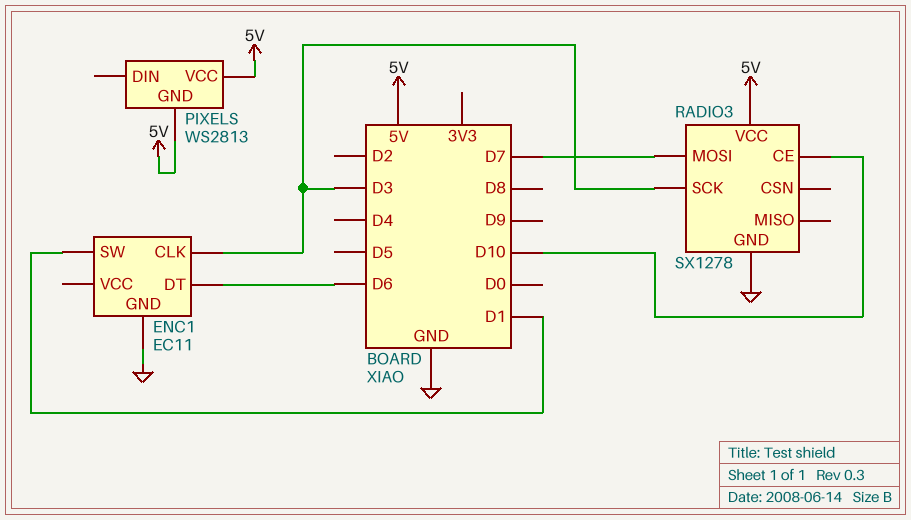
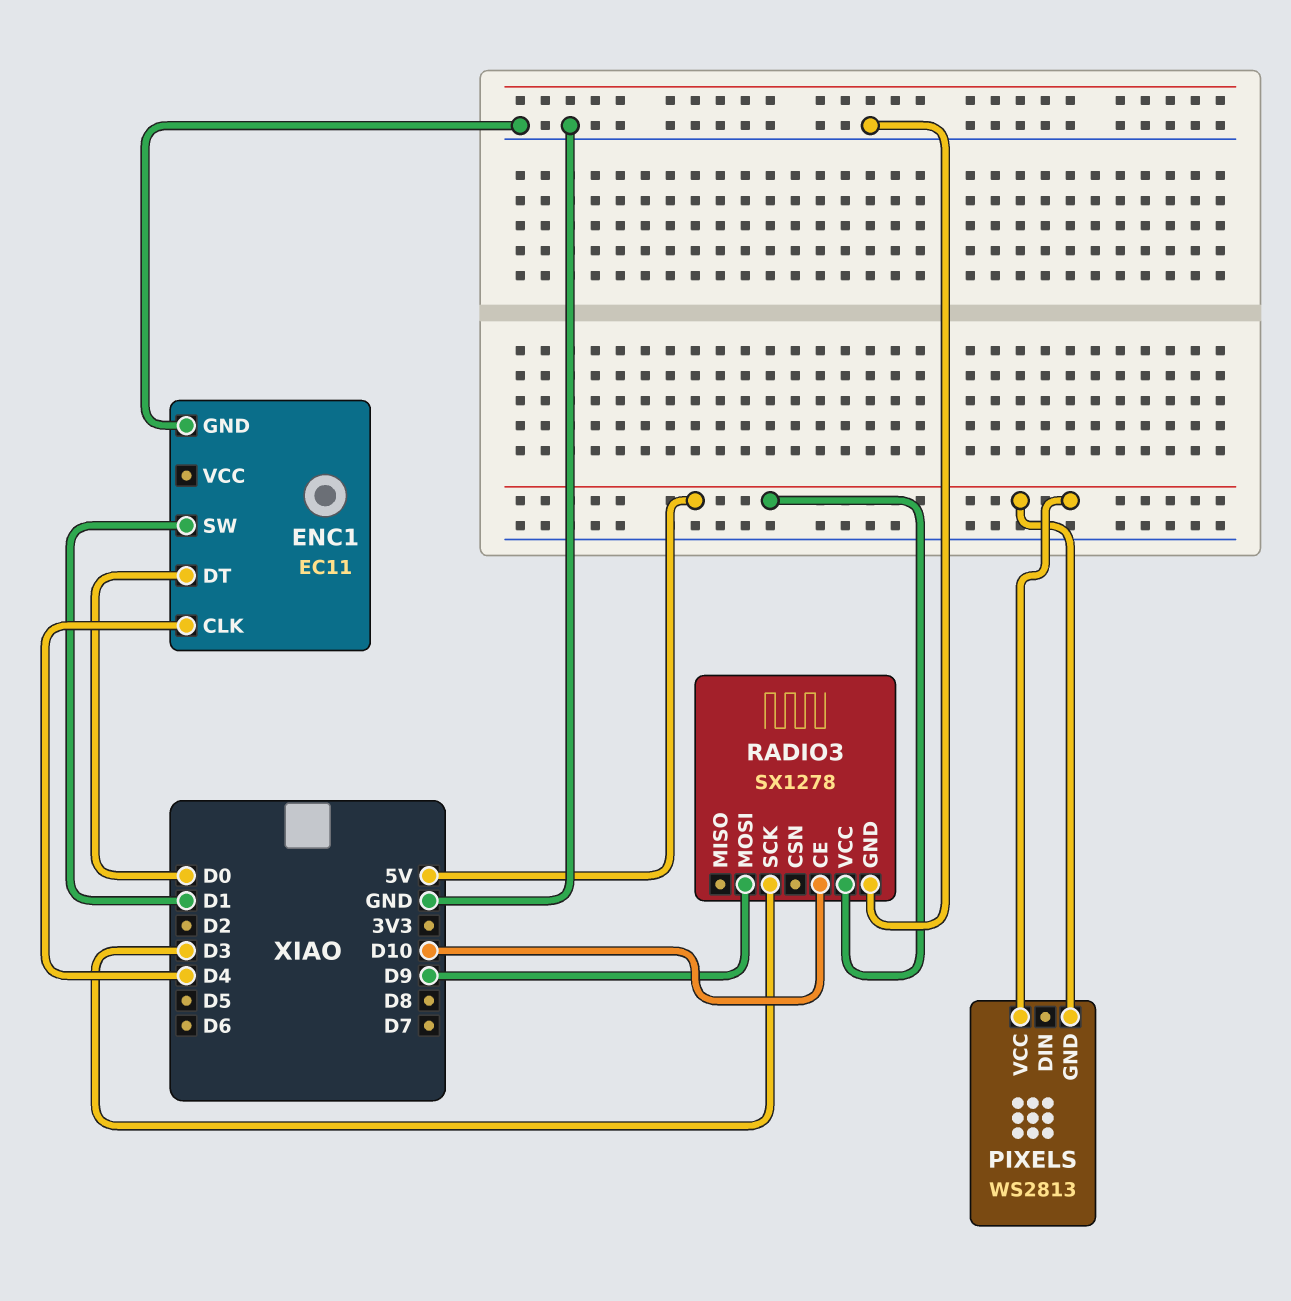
ENC1 pin CLK: D3 -> D4
ENC1 pin DT: D6 -> D0
RADIO3 pin MOSI: D7 -> D9

